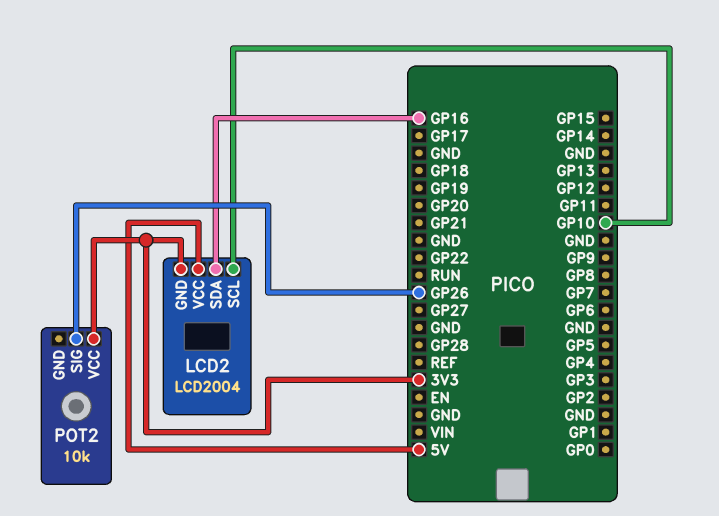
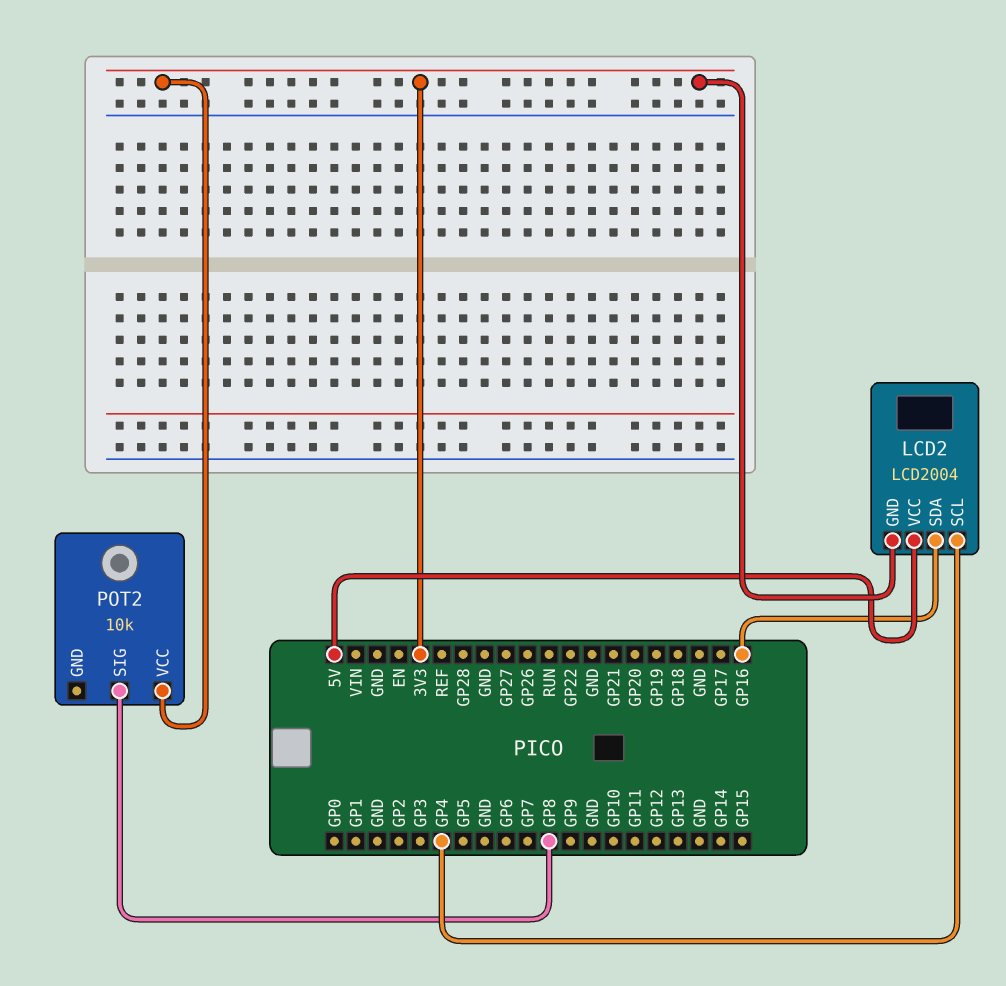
LCD2 pin SCL: GP10 -> GP4
POT2 pin SIG: GP26 -> GP8

